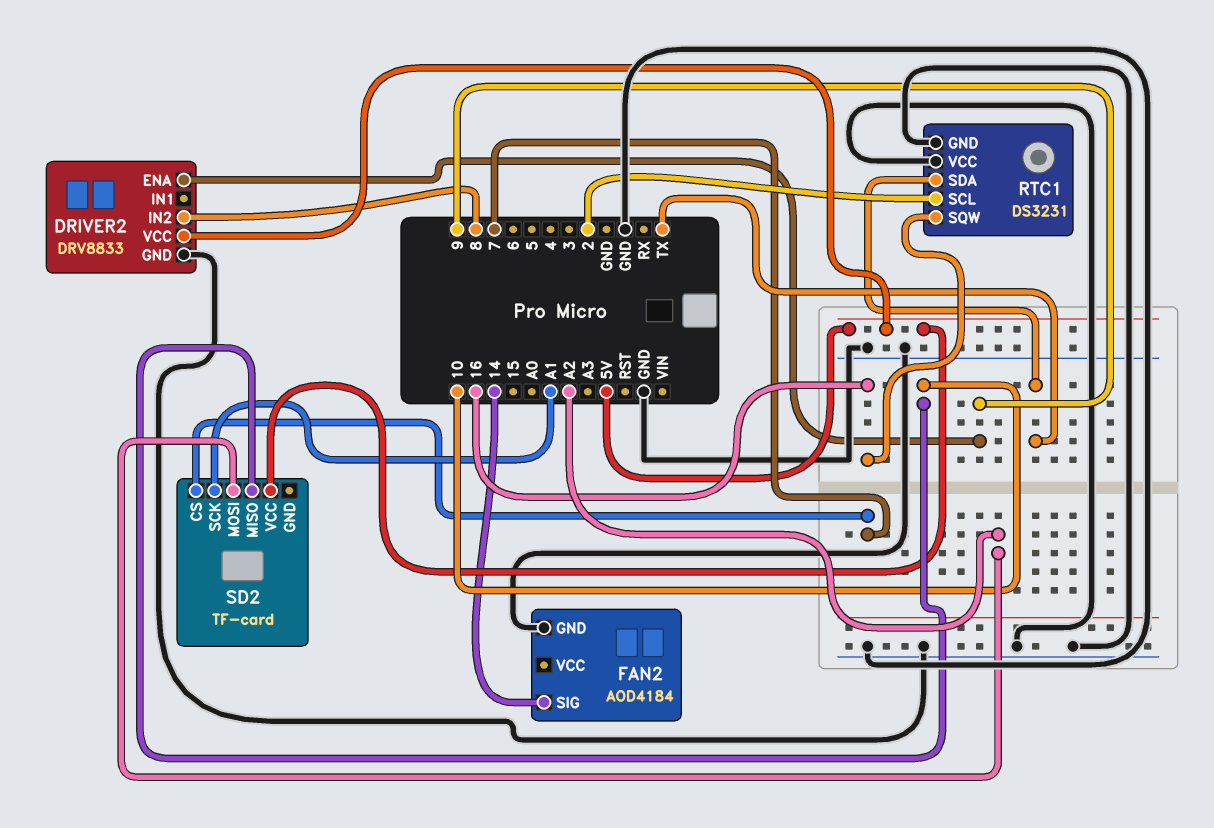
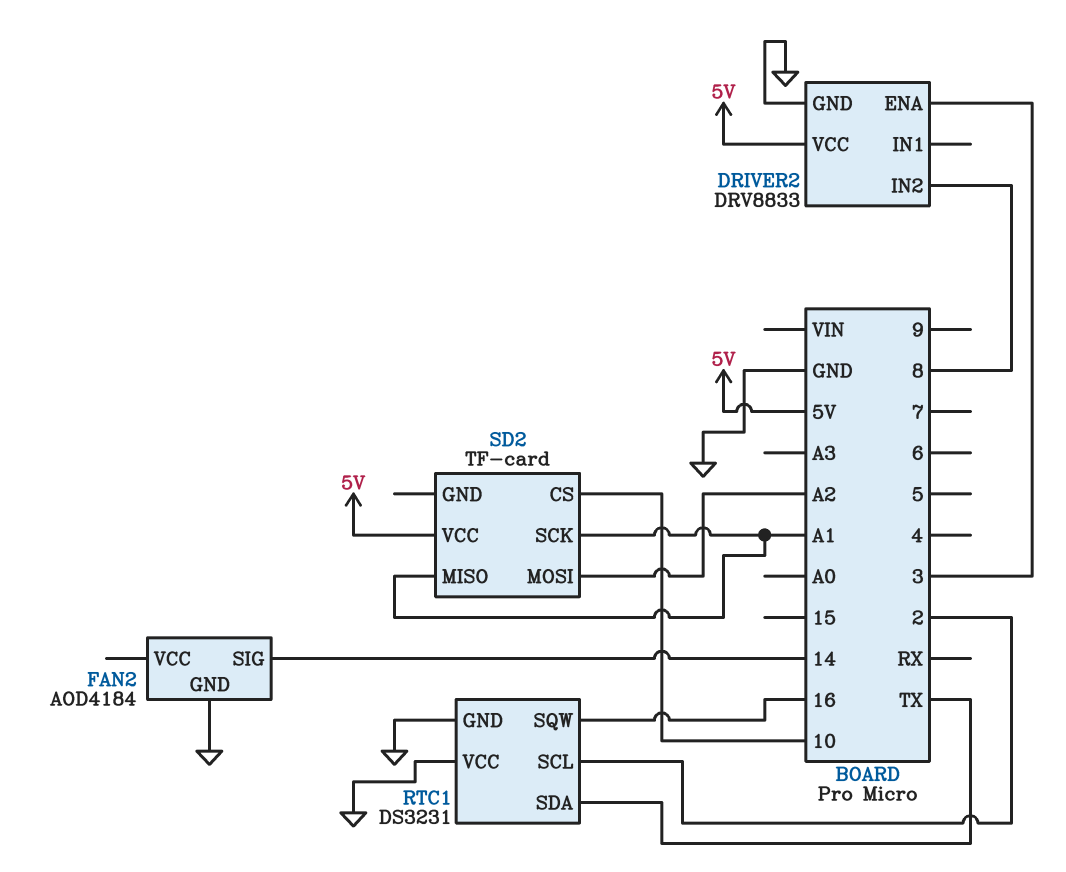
DRIVER2 pin ENA: 9 -> 3
SD2 pin CS: 7 -> 10
SD2 pin MISO: 10 -> A1

